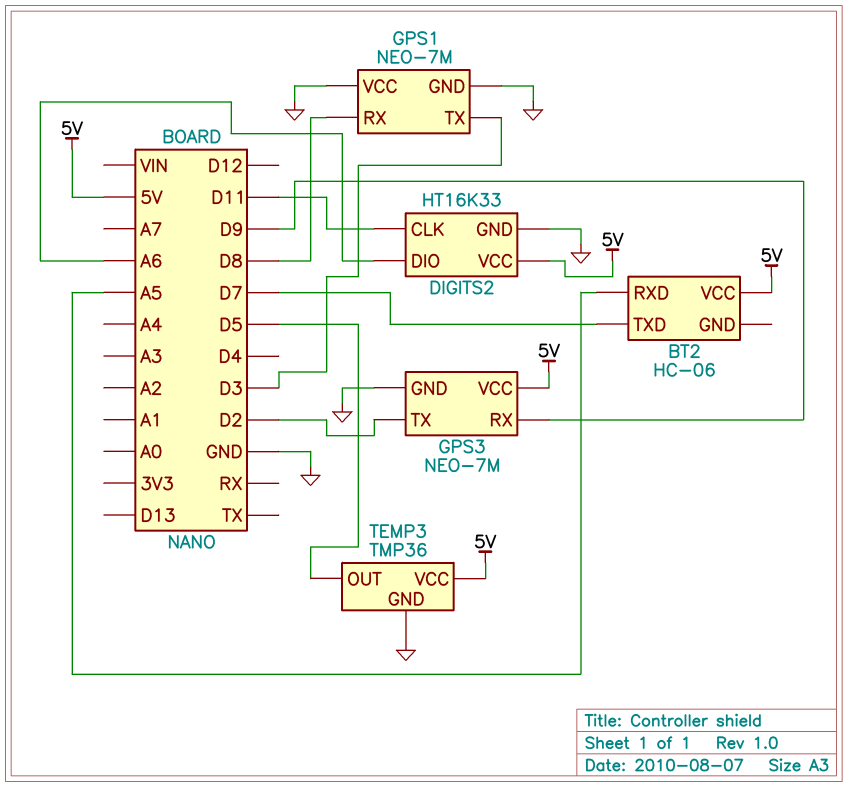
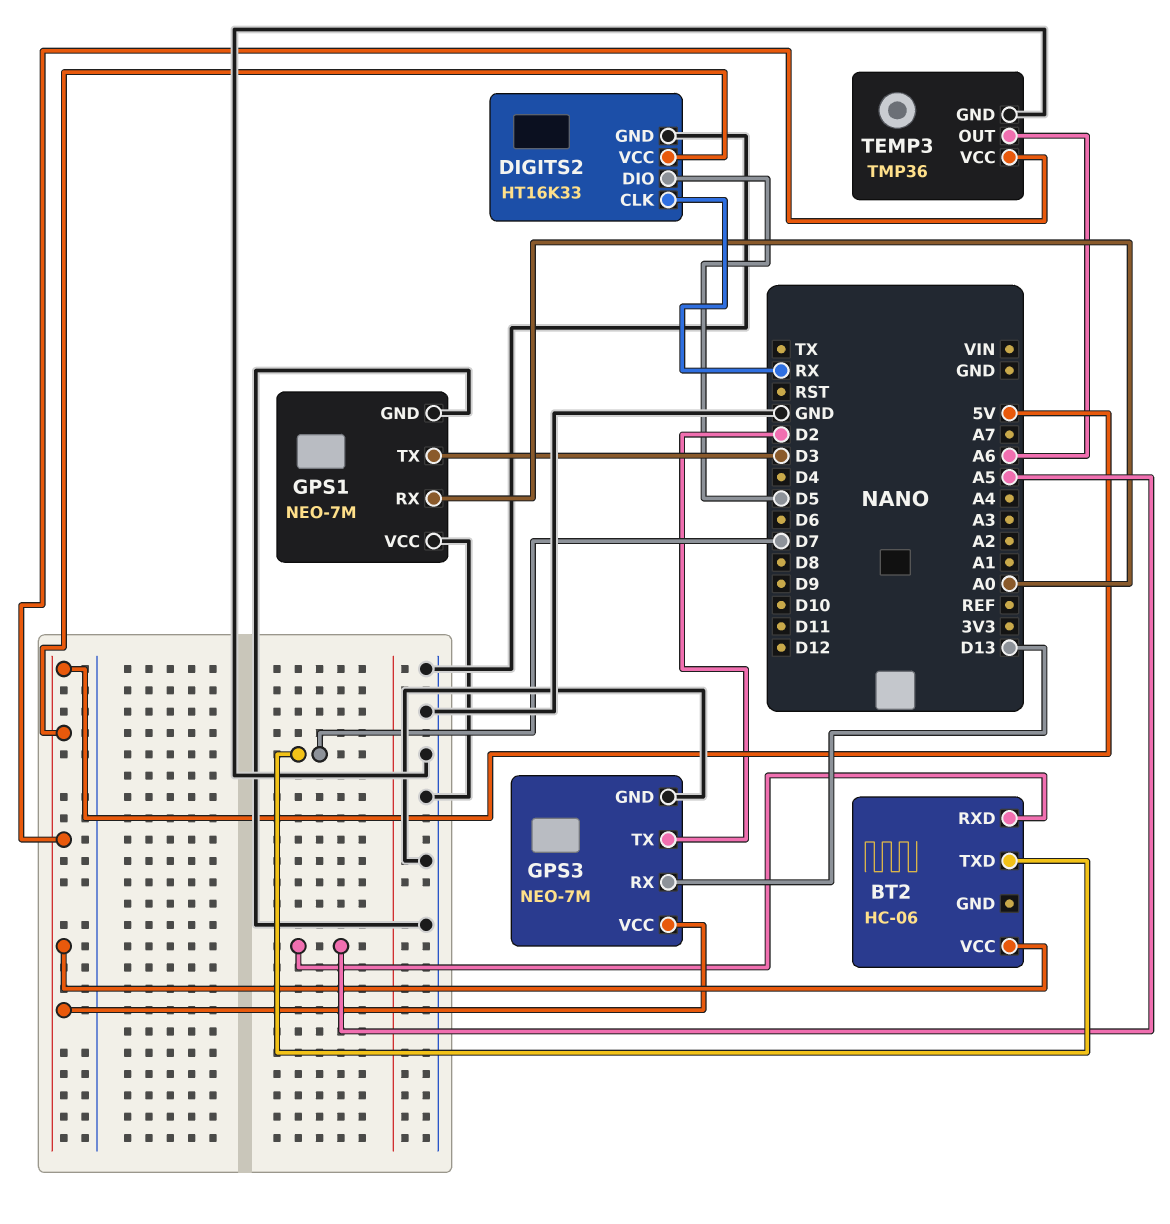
DIGITS2 pin CLK: D11 -> RX
DIGITS2 pin DIO: A6 -> D5
GPS1 pin RX: D8 -> A0
GPS3 pin RX: D9 -> D13
TEMP3 pin OUT: D5 -> A6

